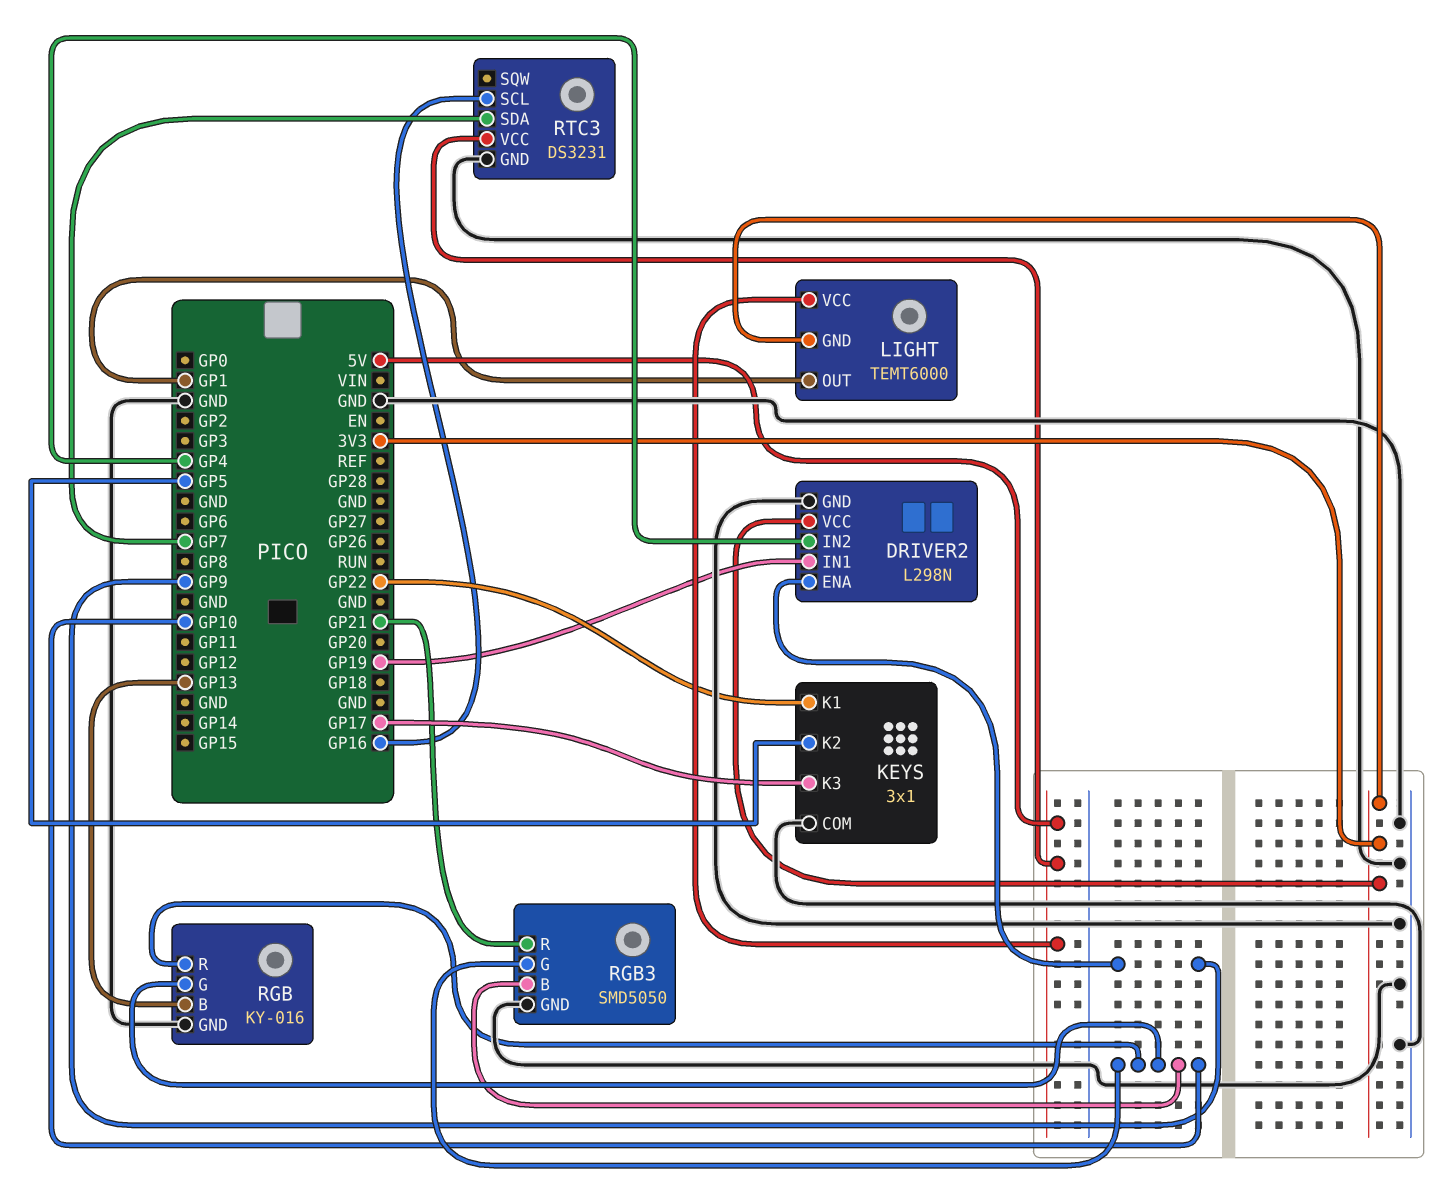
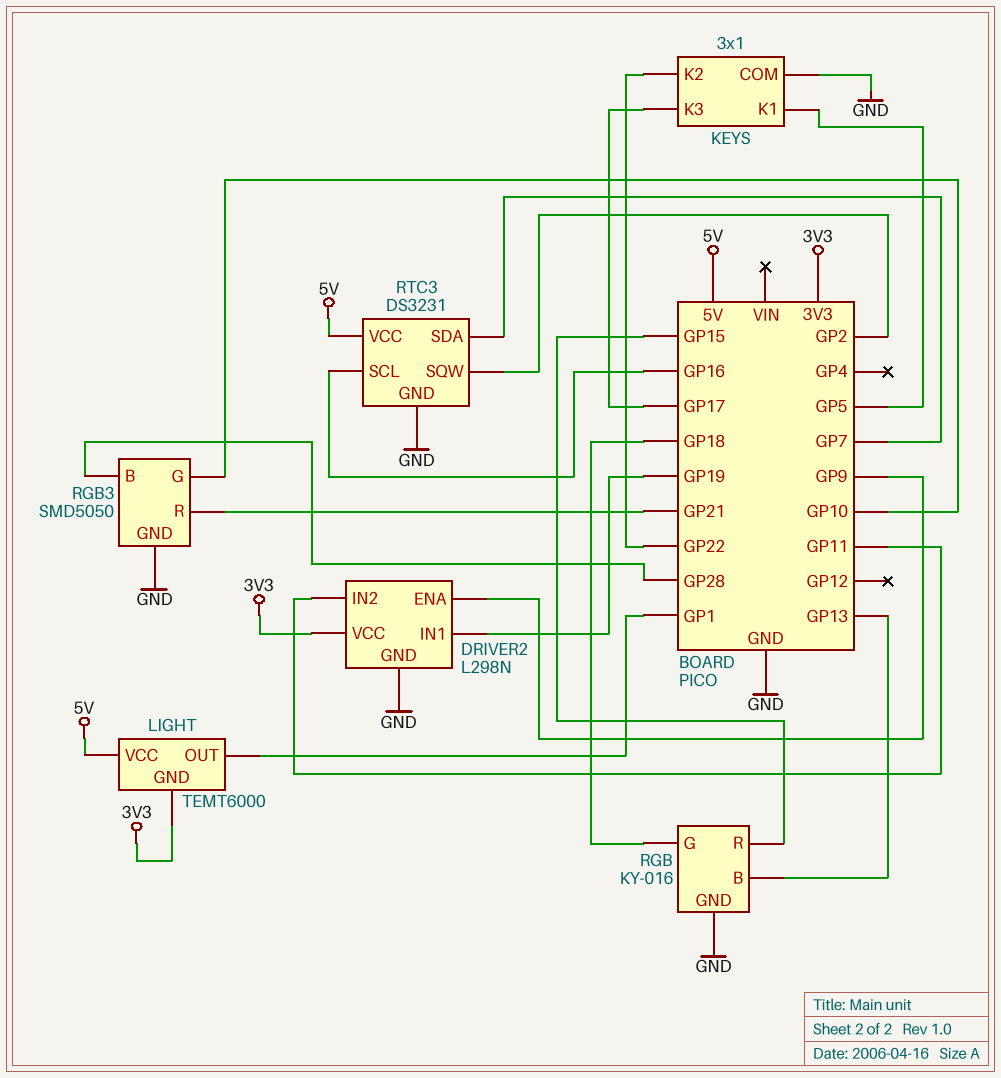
DRIVER2 pin IN2: GP4 -> GP11
KEYS pin K1: GP22 -> GP5
KEYS pin K2: GP5 -> GP22
RGB pin G: GP10 -> GP18
RGB pin R: GP10 -> GP15
RGB3 pin B: GP10 -> GP28
RTC3 pin SQW: none -> GP2

